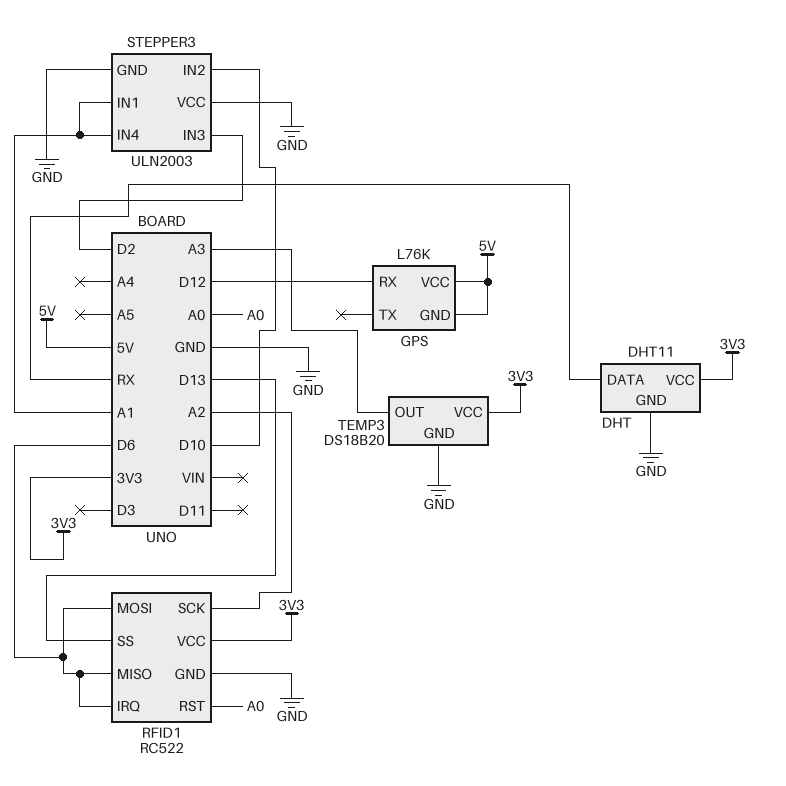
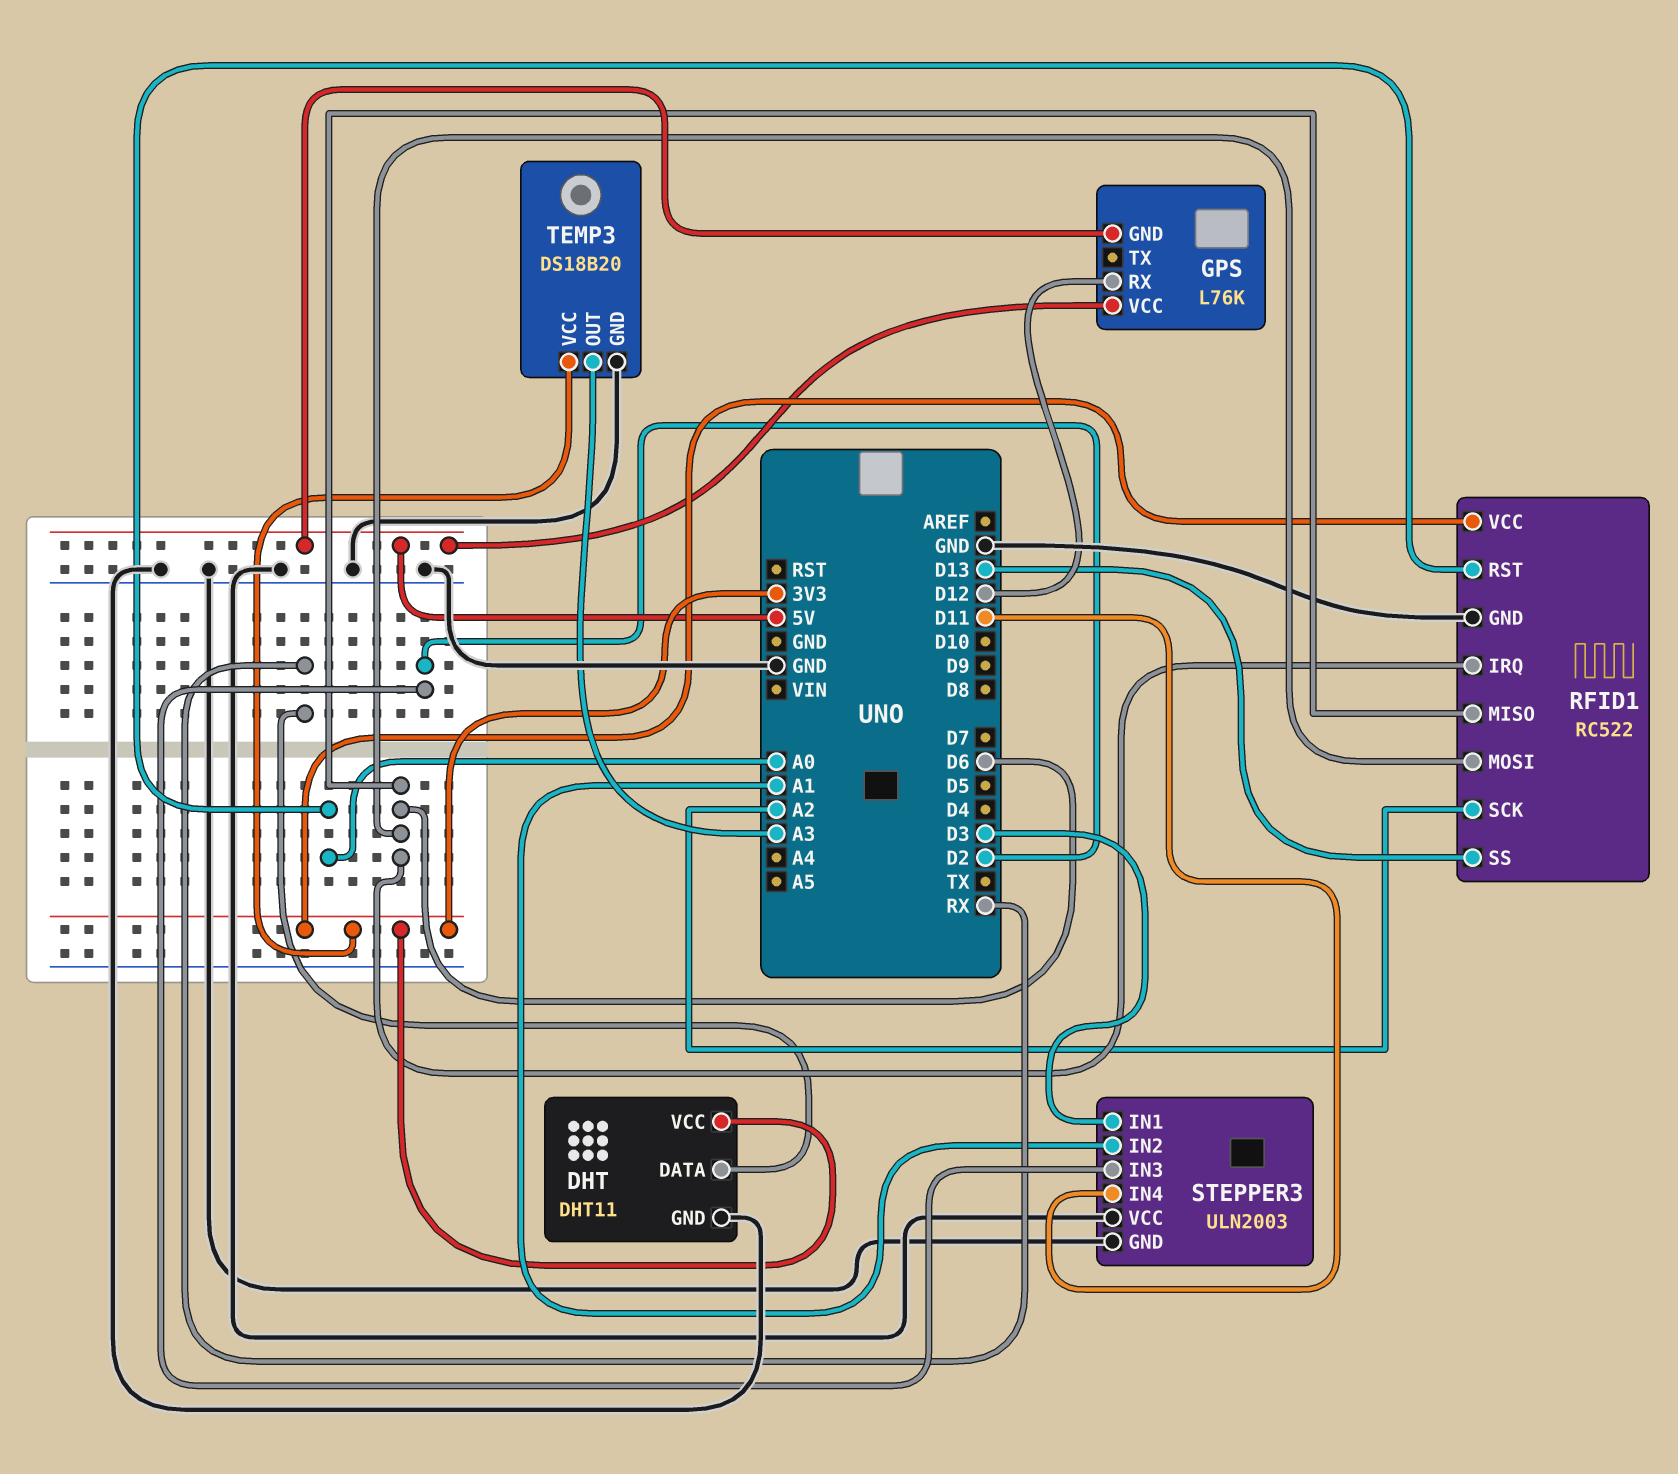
STEPPER3 pin IN1: A1 -> D3
STEPPER3 pin IN2: D10 -> A1
STEPPER3 pin IN4: A1 -> D11

